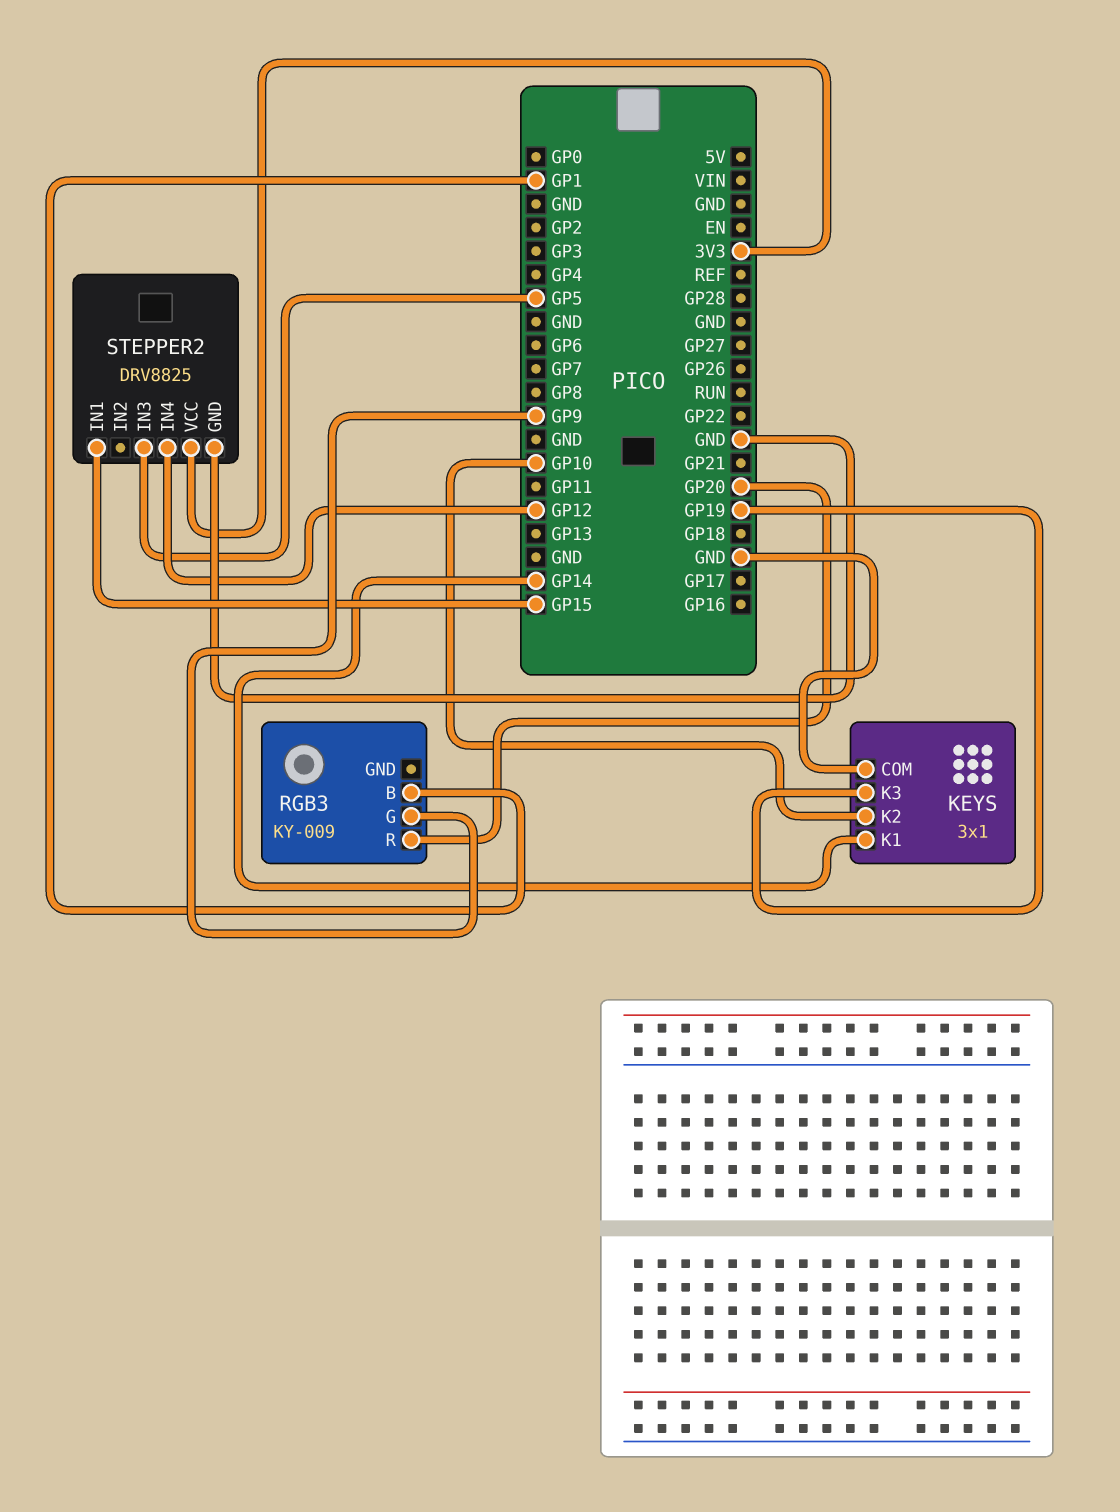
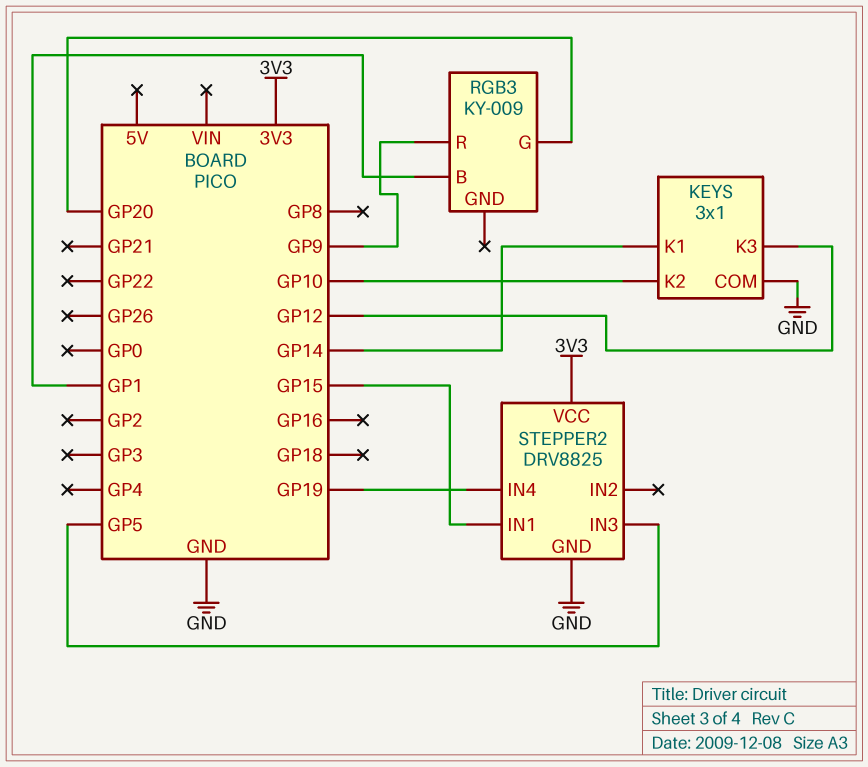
KEYS pin K3: GP19 -> GP12
RGB3 pin G: GP9 -> GP20
RGB3 pin R: GP20 -> GP9
STEPPER2 pin IN4: GP12 -> GP19

